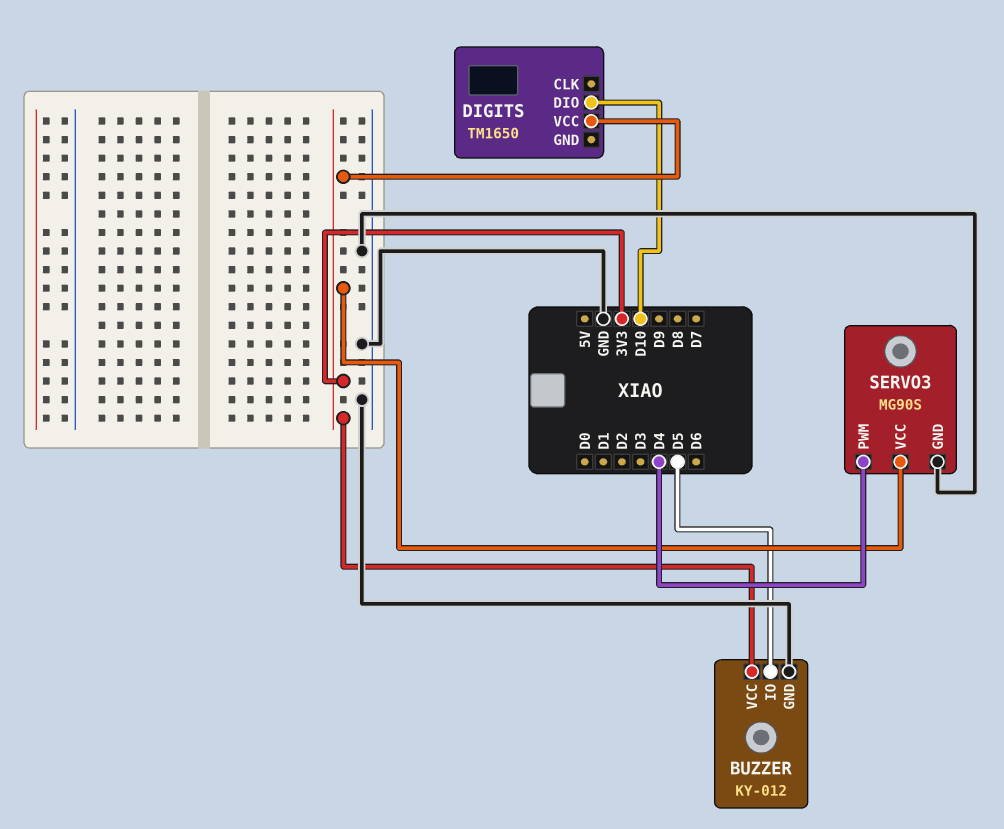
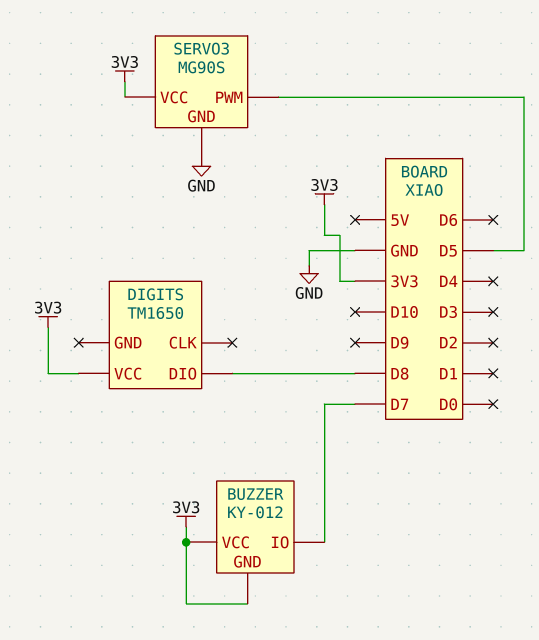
BUZZER pin GND: GND -> 3V3
BUZZER pin IO: D5 -> D7
DIGITS pin DIO: D10 -> D8
SERVO3 pin PWM: D4 -> D5

